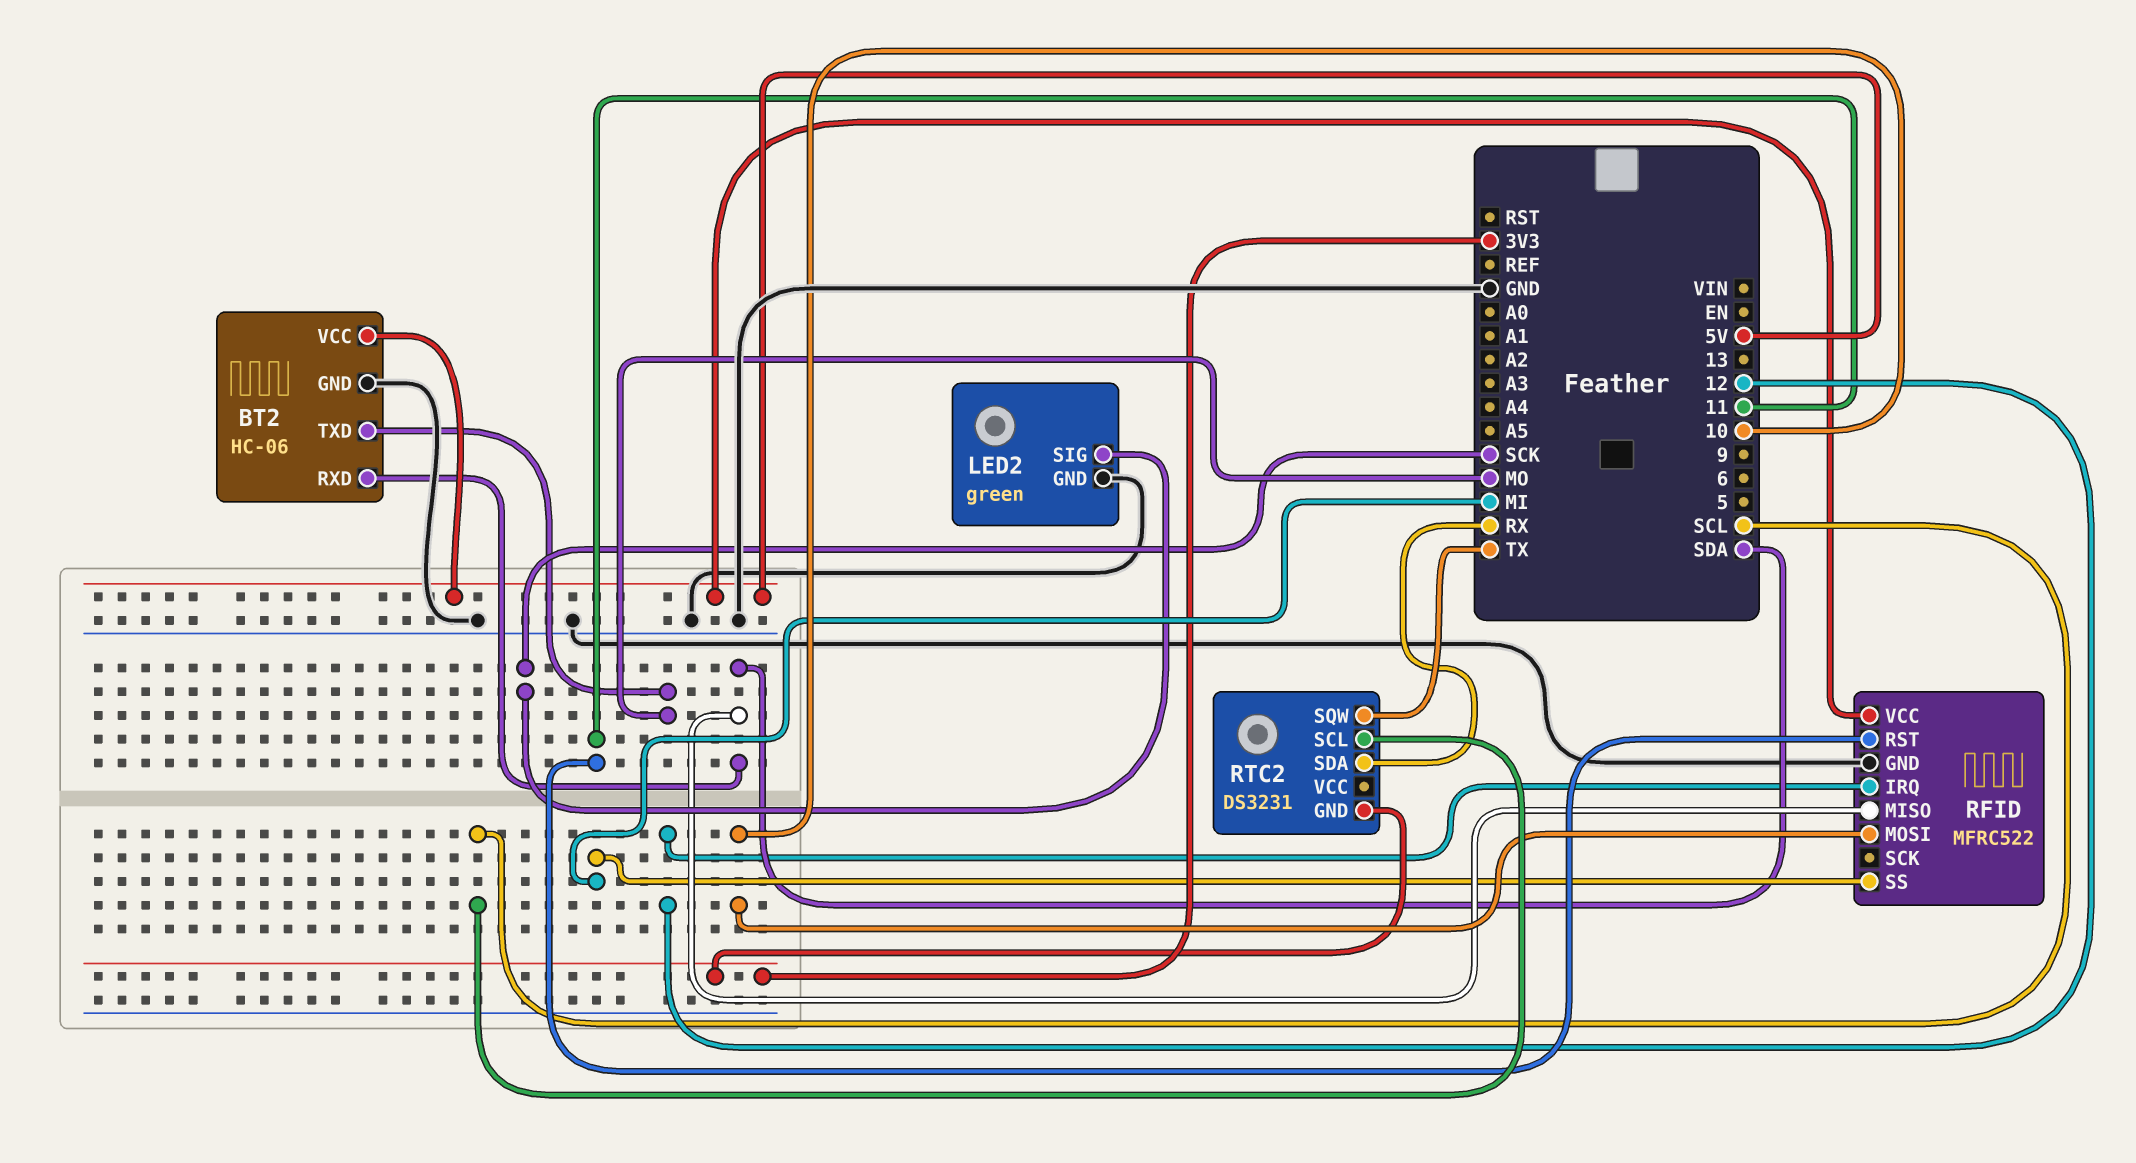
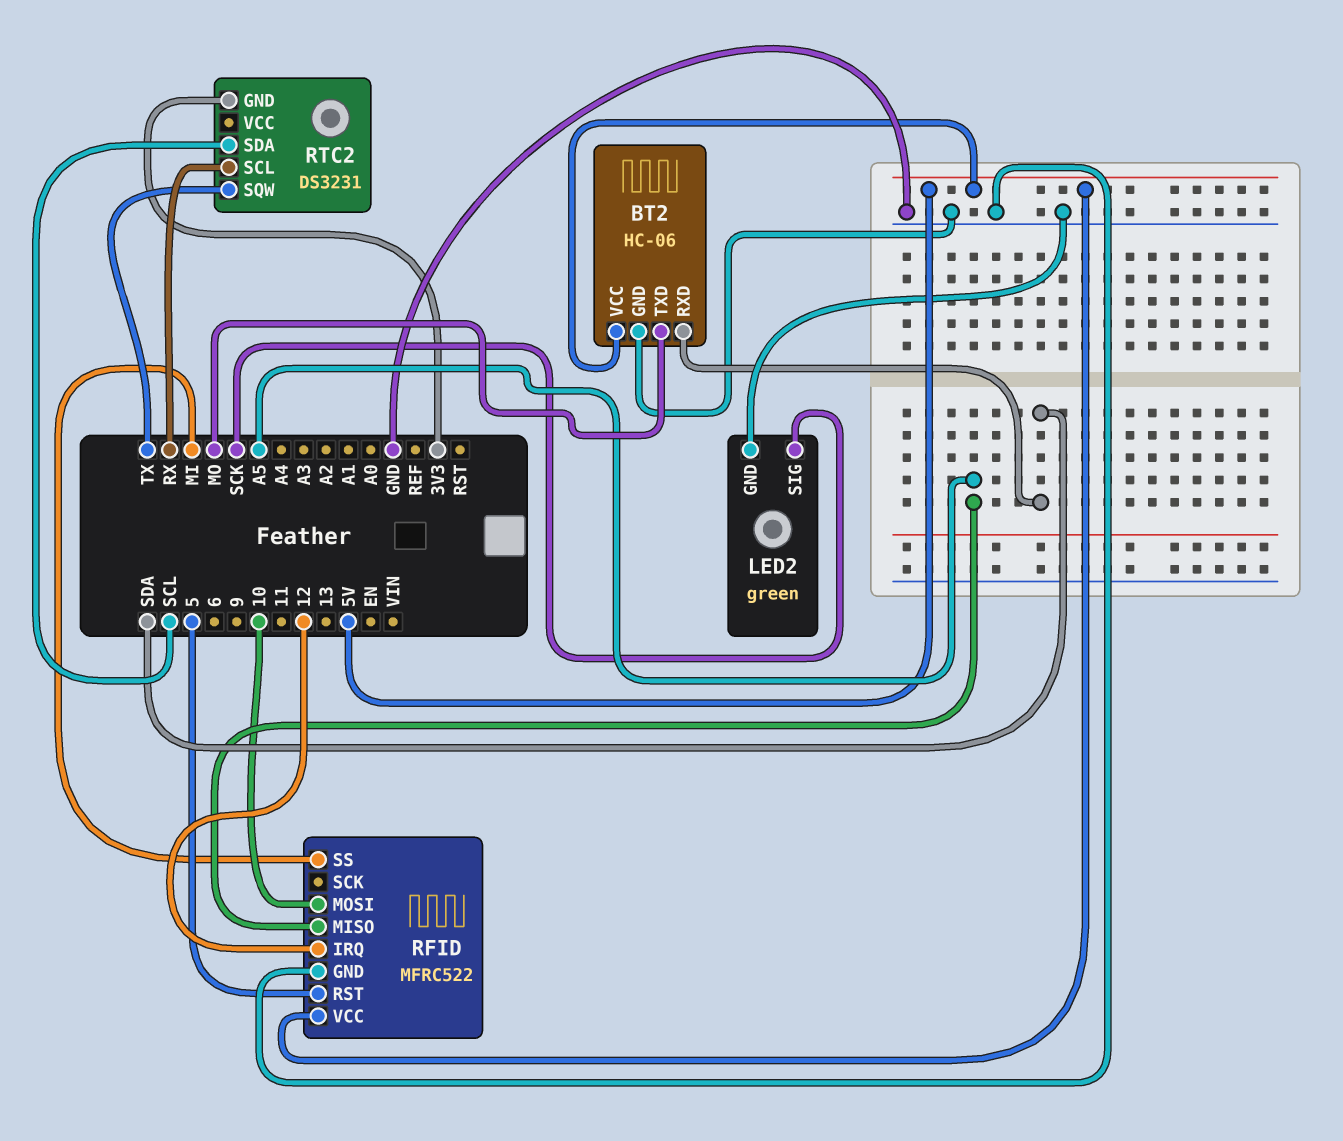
RFID pin MISO: SDA -> A5
RFID pin RST: 11 -> 5
RTC2 pin SCL: SCL -> RX
RTC2 pin SDA: RX -> SCL

